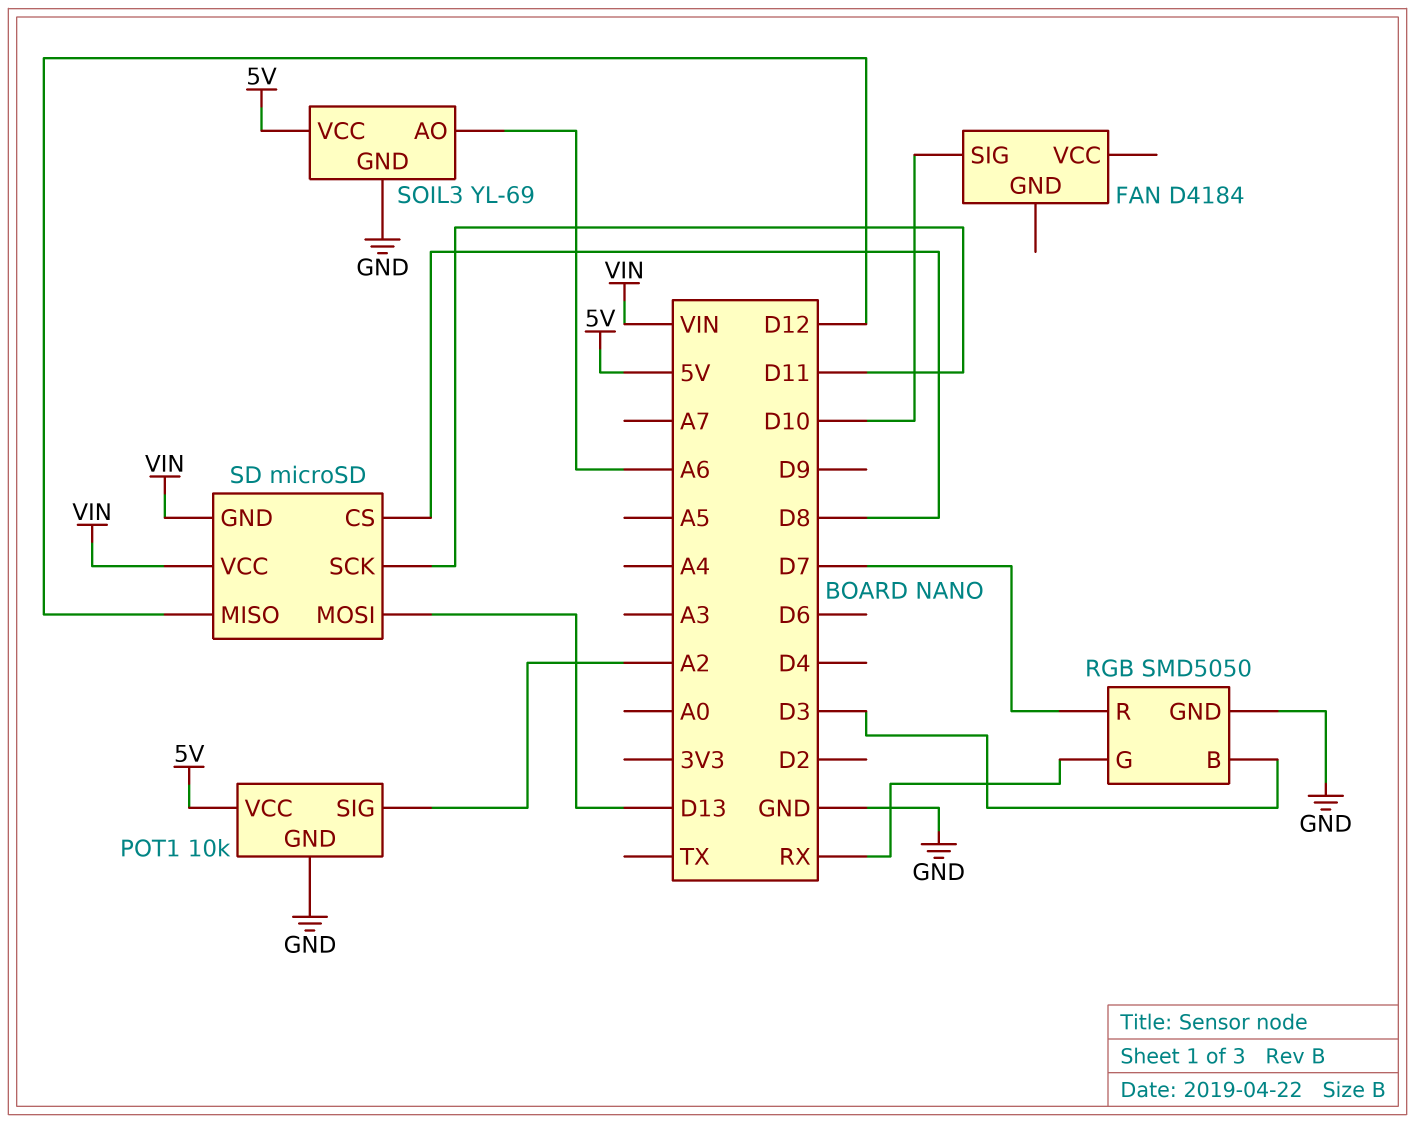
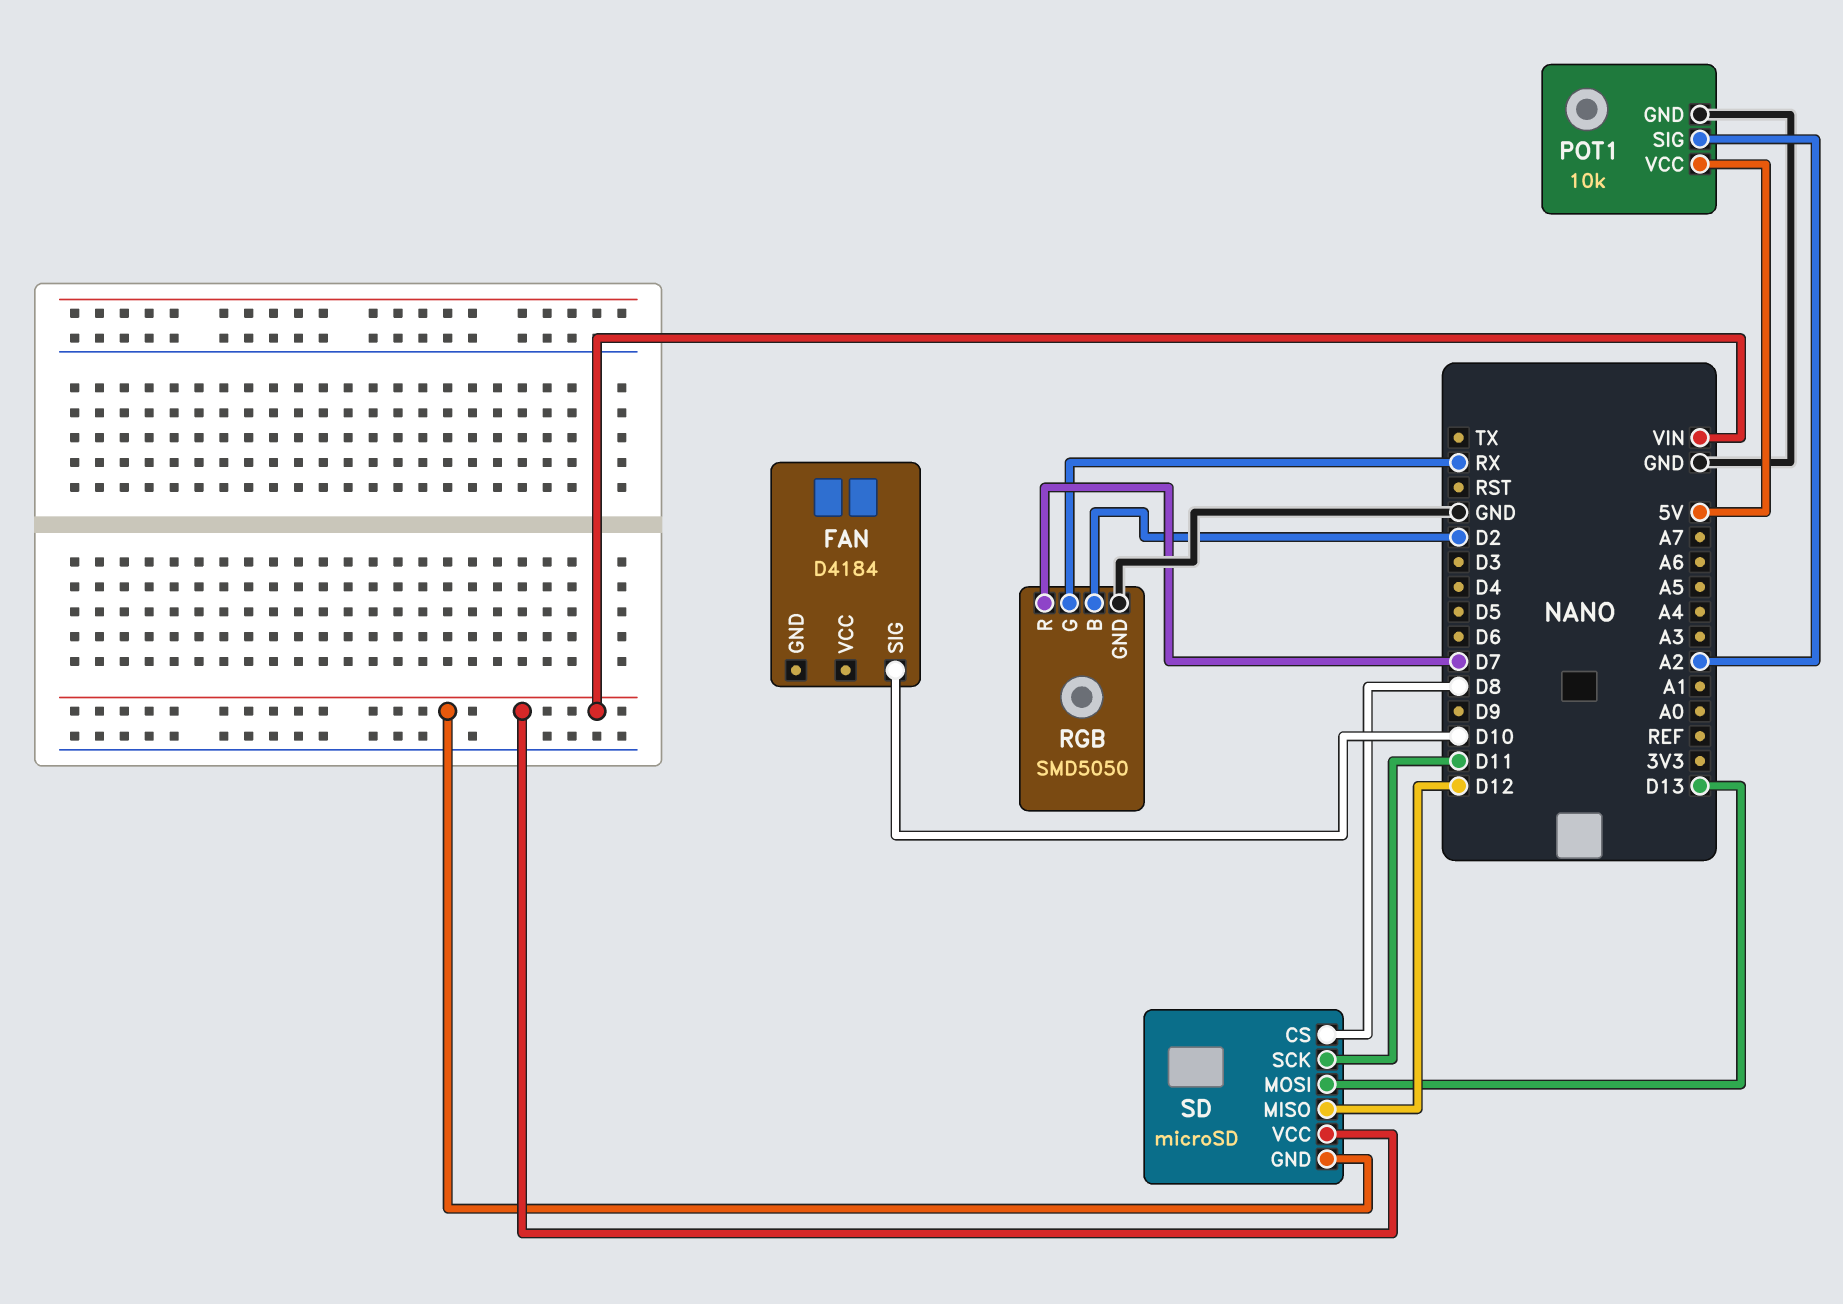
RGB pin B: D3 -> D2
SOIL3: YL-69 -> none
SOIL3 pin AO: A6 -> none
SOIL3 pin GND: GND -> none
SOIL3 pin VCC: 5V -> none

